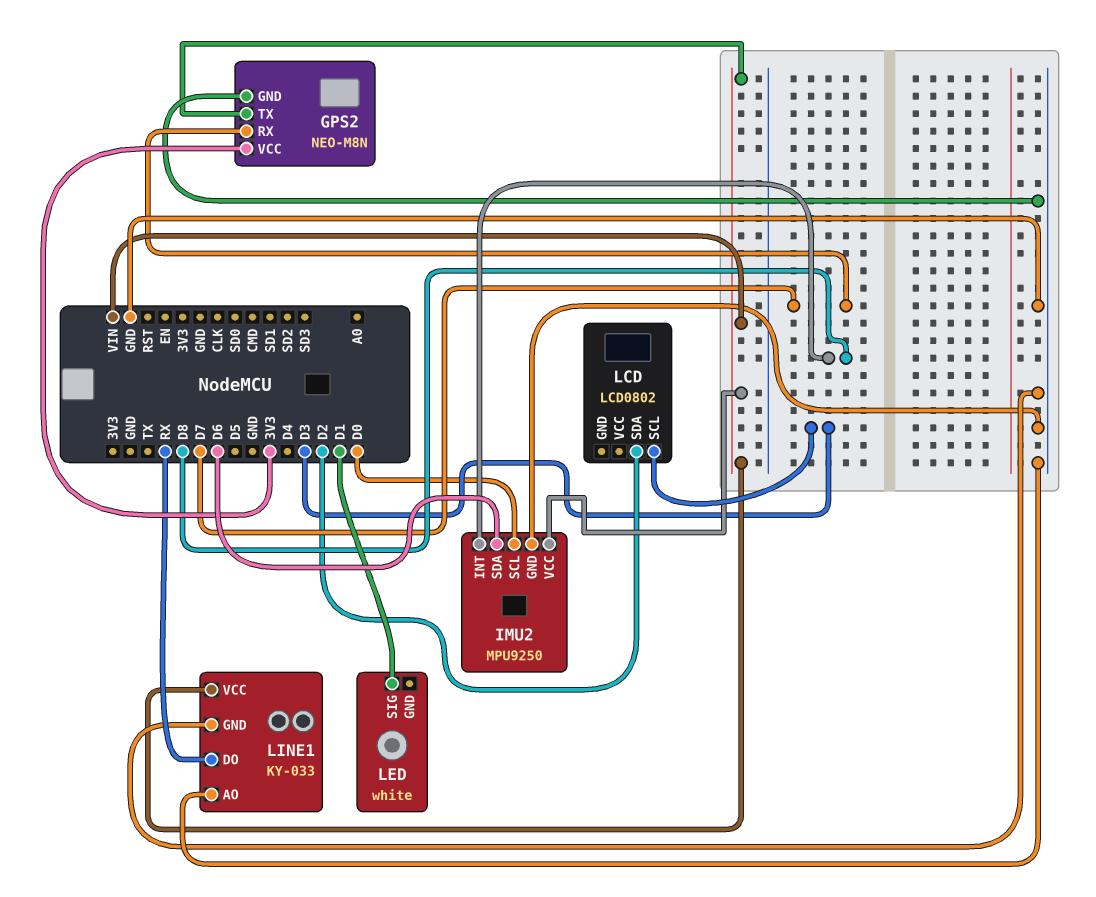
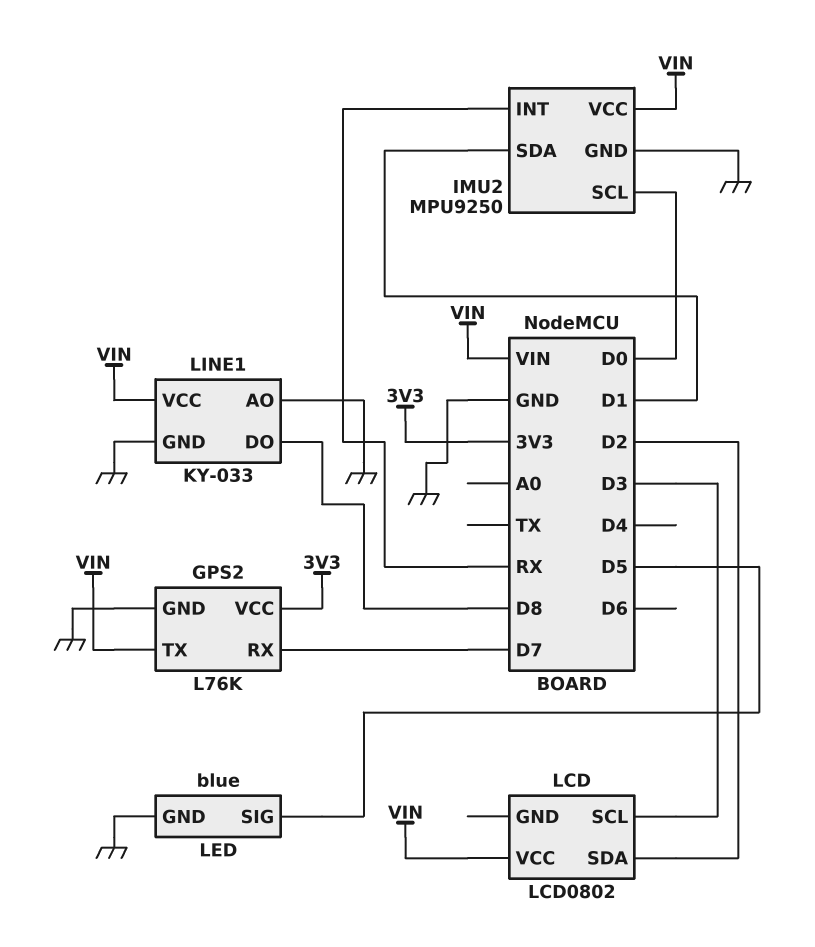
GPS2: NEO-M8N -> L76K
IMU2 pin INT: D8 -> RX
IMU2 pin SDA: D6 -> D1
LCD pin VCC: none -> VIN
LED: white -> blue
LED pin GND: none -> GND
LED pin SIG: D1 -> D5
LINE1 pin DO: RX -> D8

